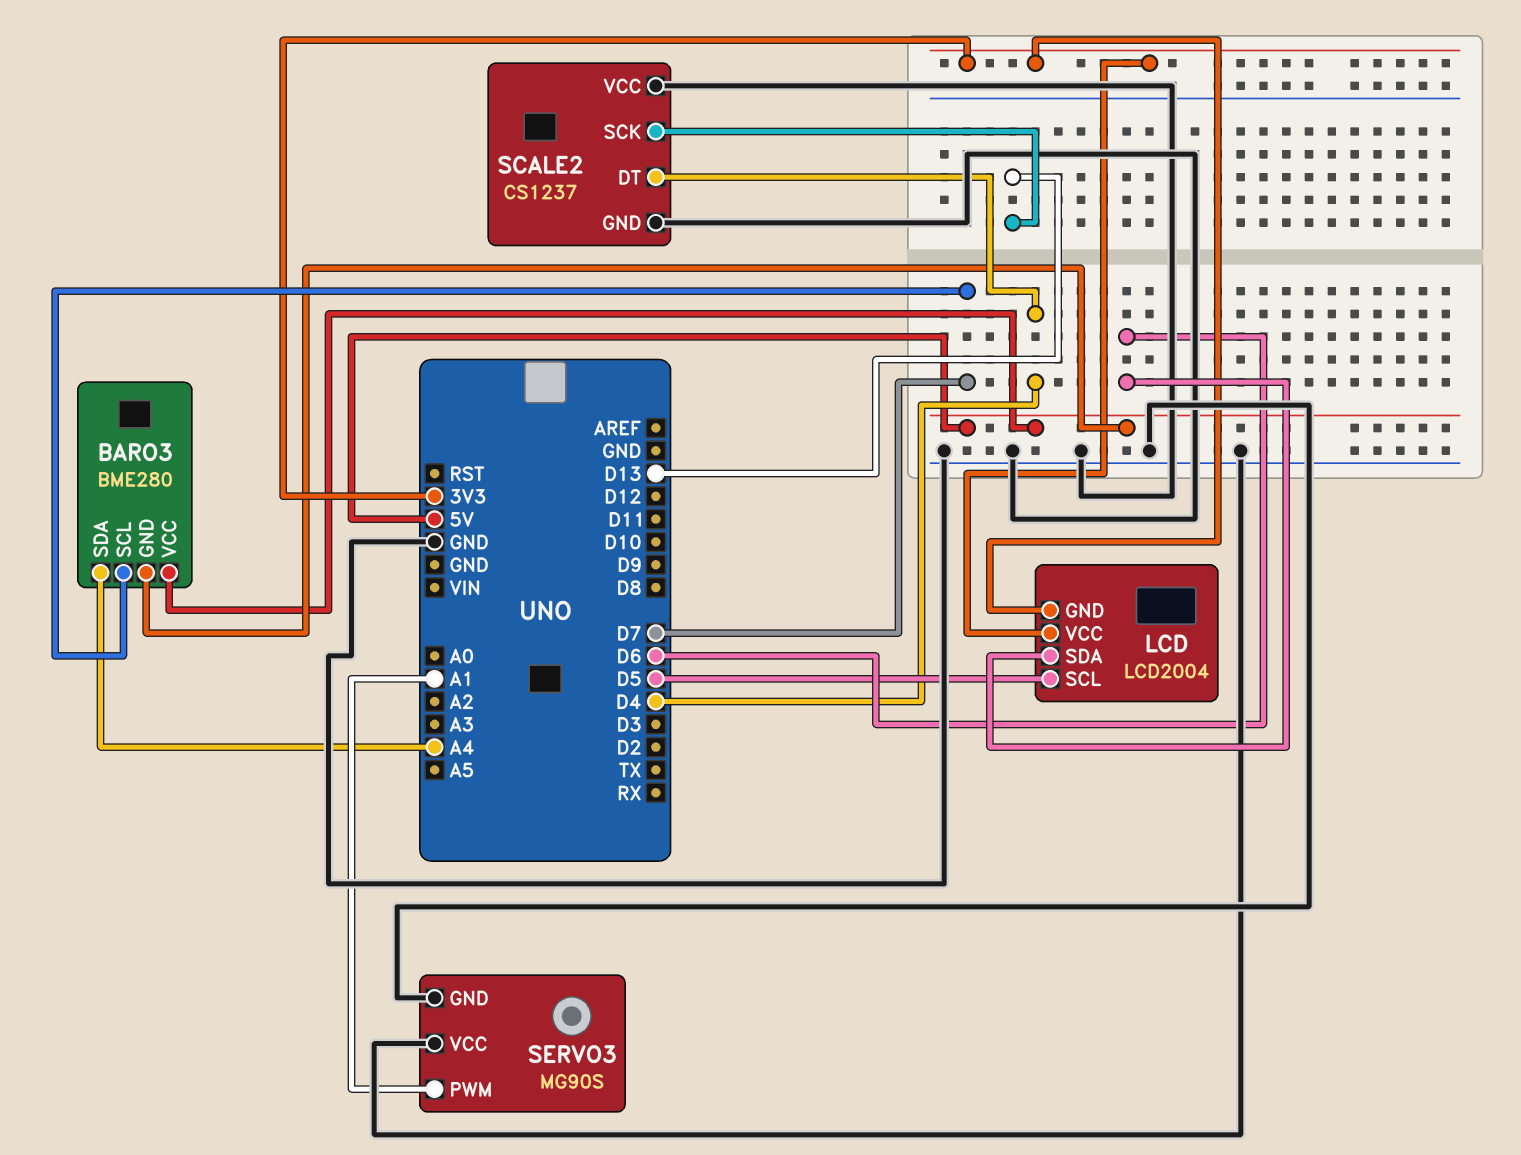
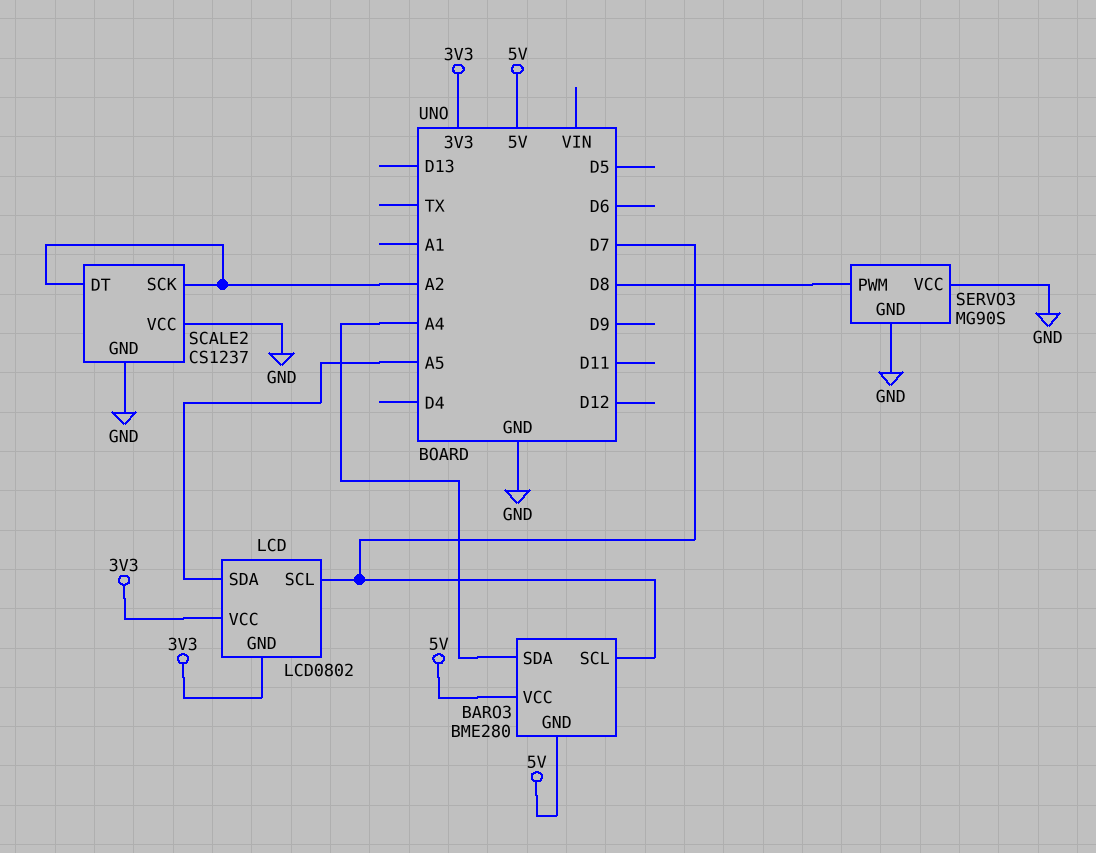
LCD: LCD2004 -> LCD0802
LCD pin SCL: D5 -> D7
LCD pin SDA: D6 -> A5
SCALE2 pin DT: D4 -> A2
SCALE2 pin SCK: D13 -> A2
SERVO3 pin PWM: A1 -> D8

